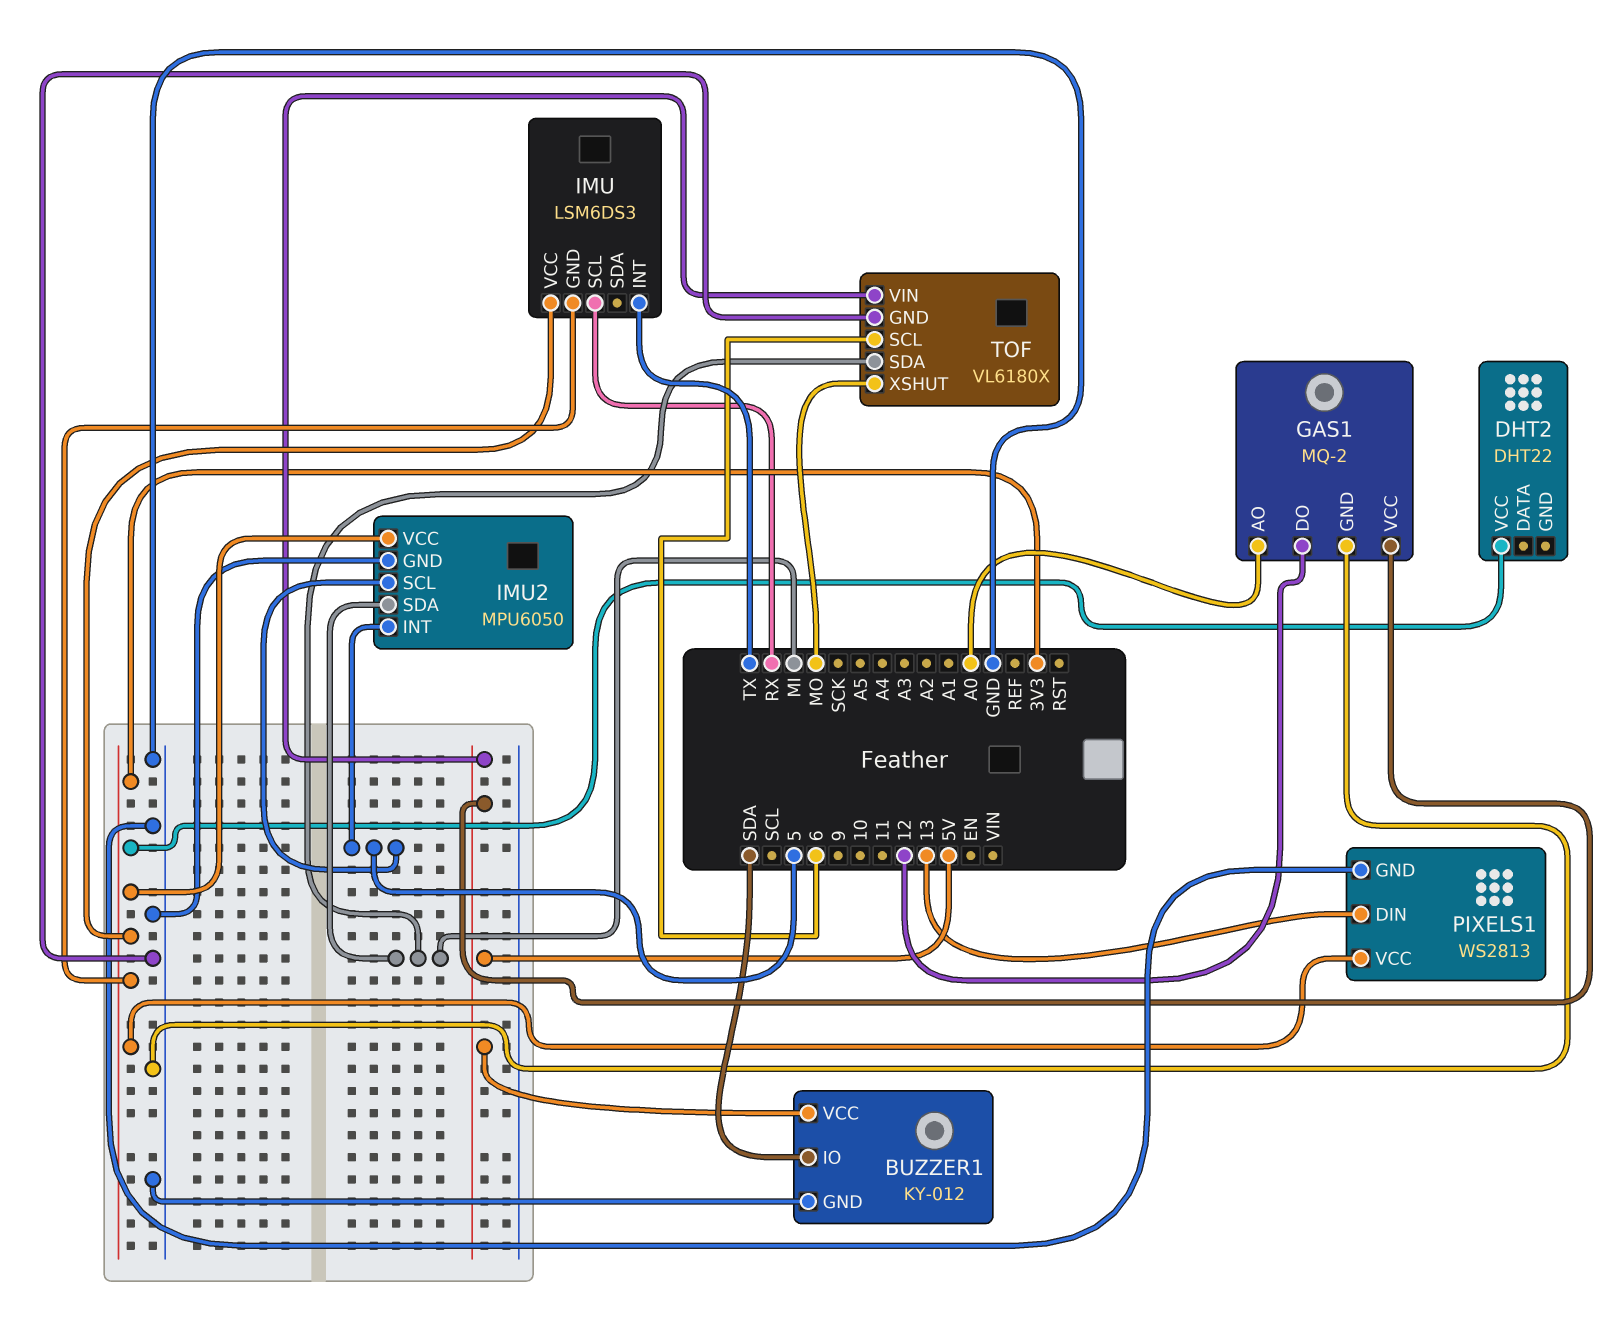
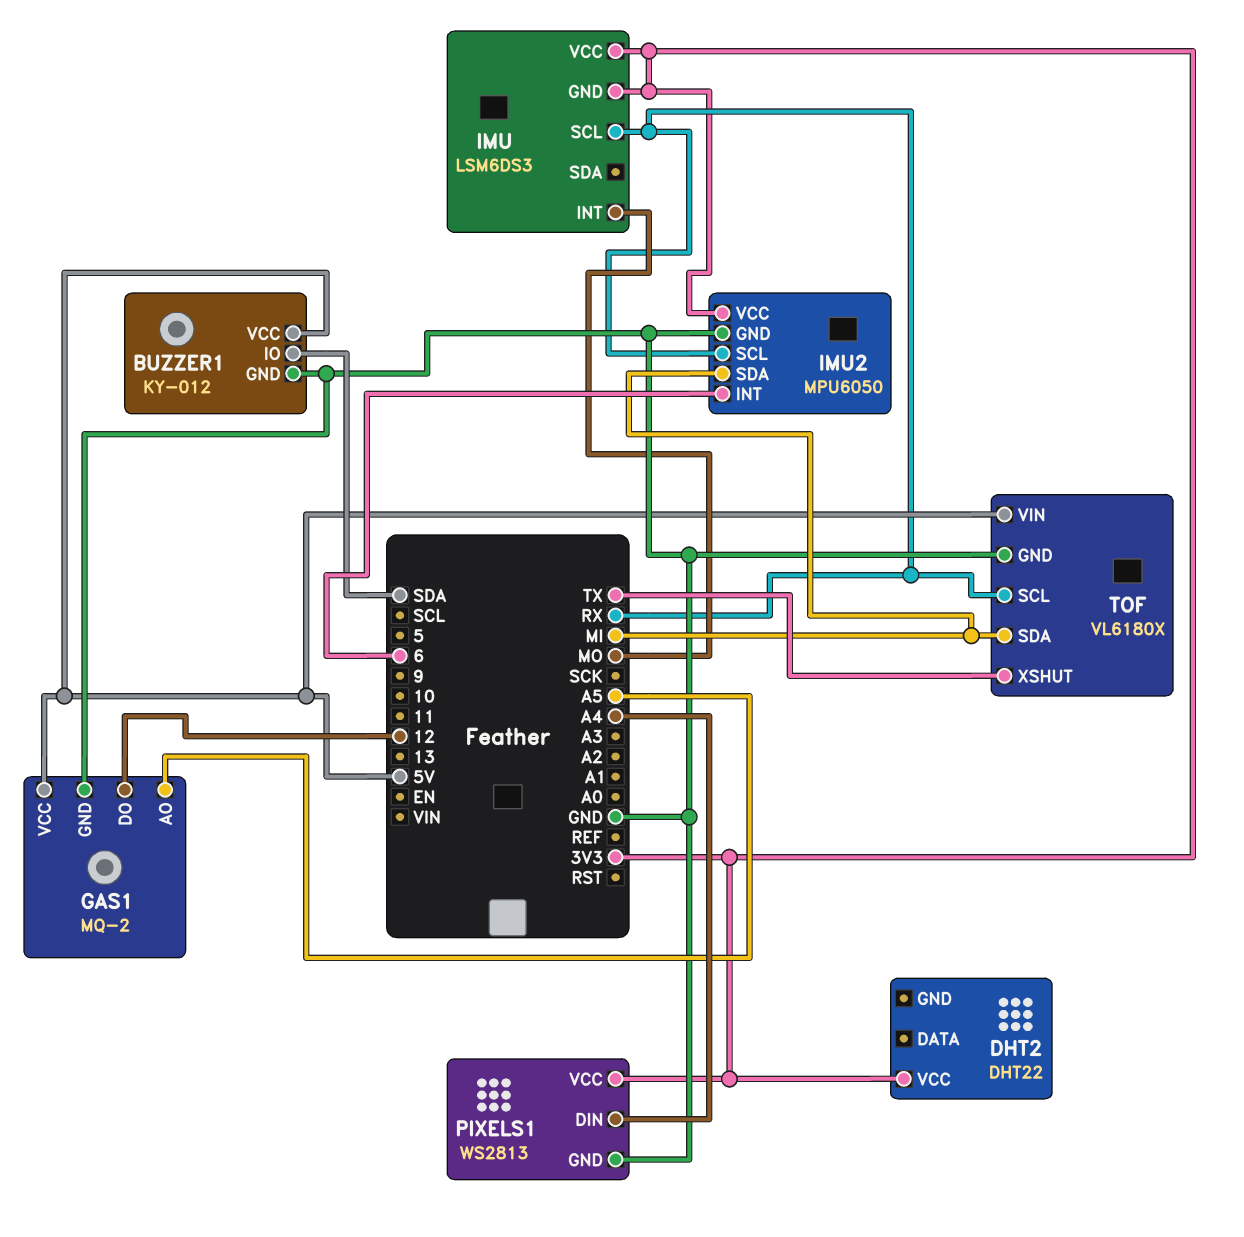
GAS1 pin AO: A0 -> A5
IMU pin INT: TX -> MO
IMU2 pin INT: 5 -> 6
IMU2 pin SCL: 5 -> RX
PIXELS1 pin DIN: 13 -> A4
TOF pin SCL: 6 -> RX
TOF pin XSHUT: MO -> TX

